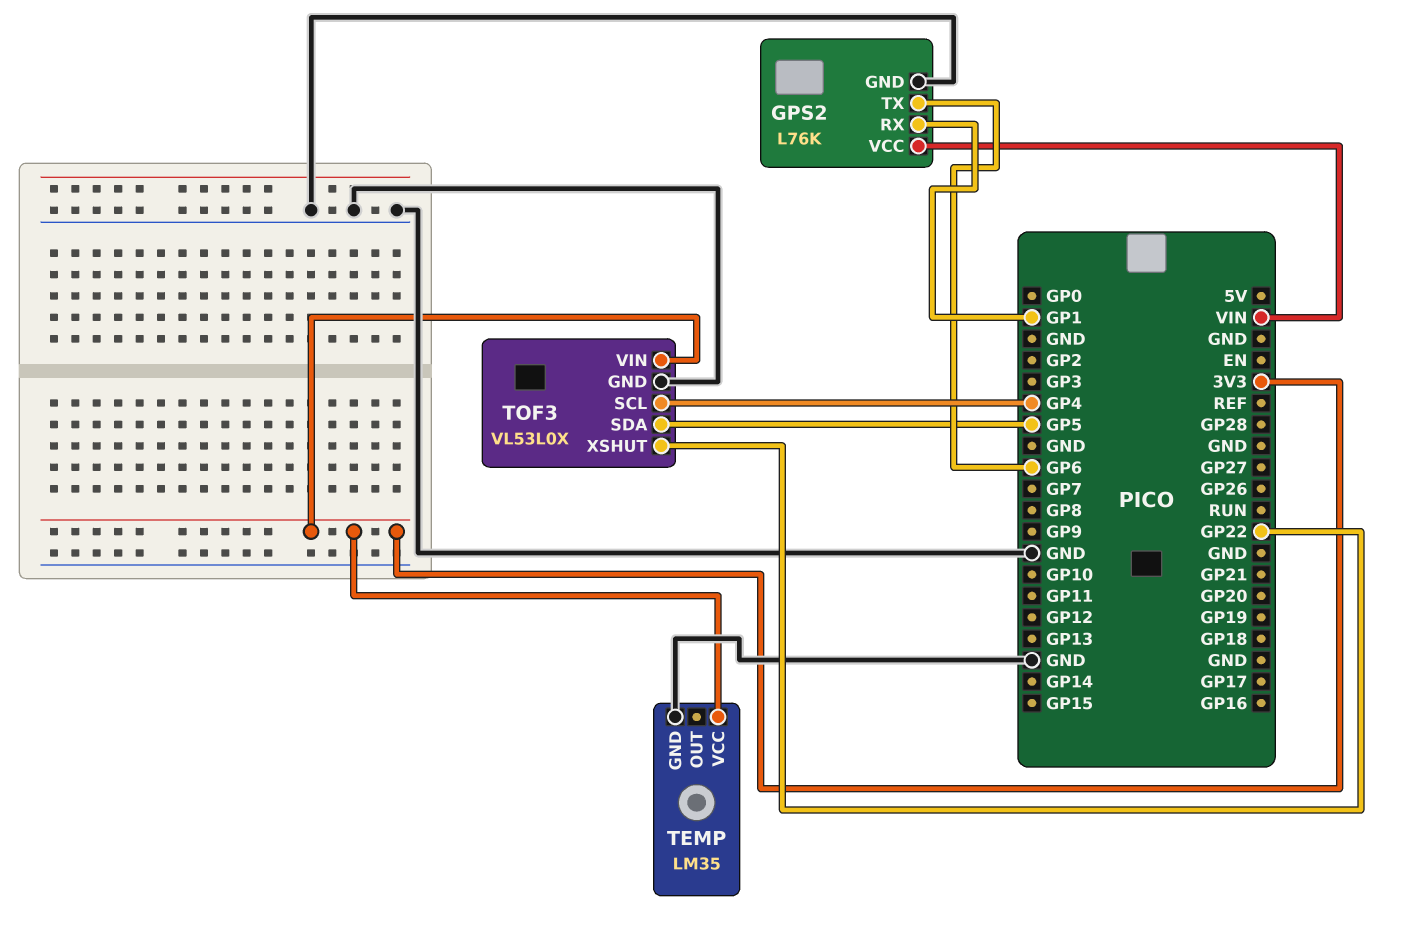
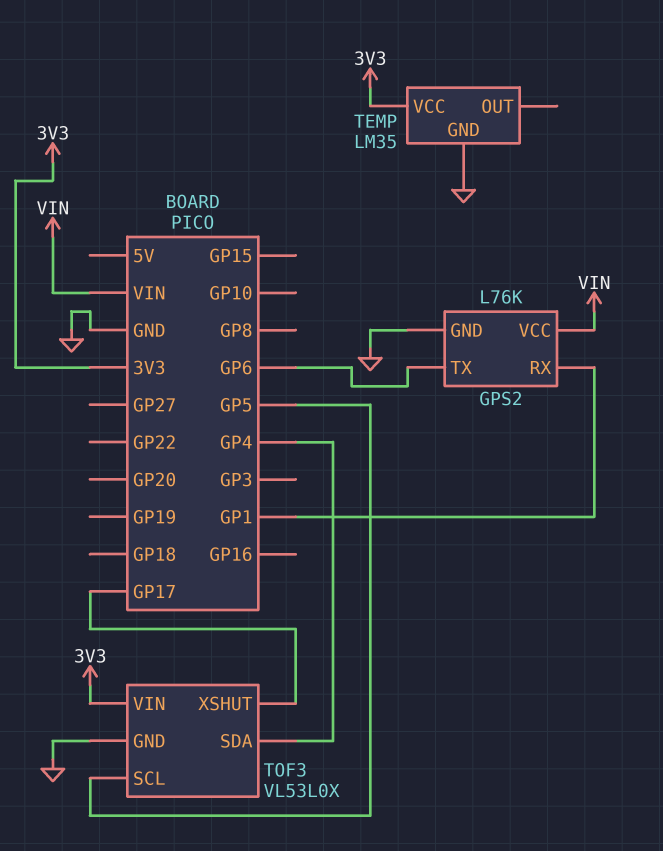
TOF3 pin SCL: GP4 -> GP5
TOF3 pin SDA: GP5 -> GP4
TOF3 pin XSHUT: GP22 -> GP17

